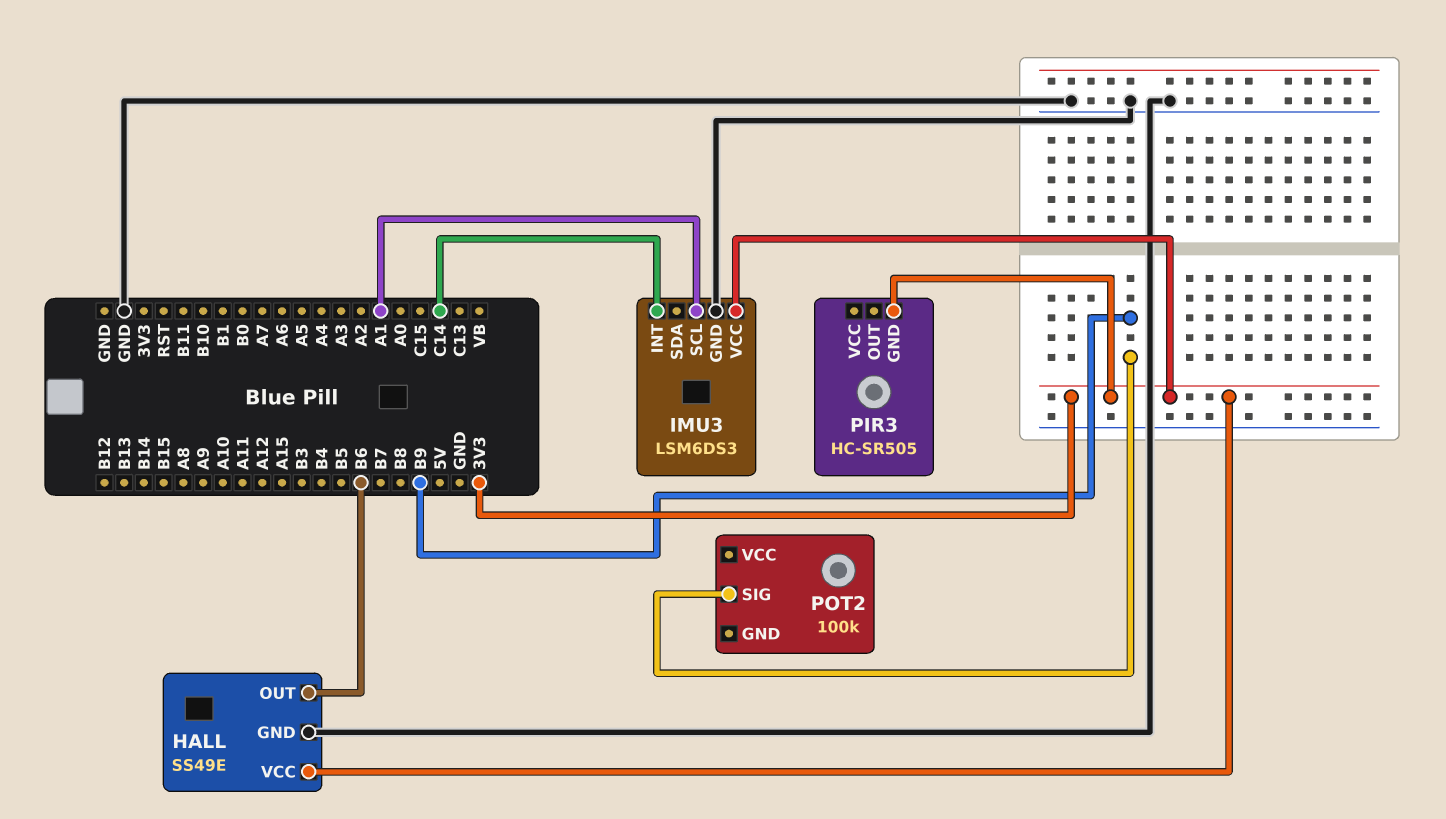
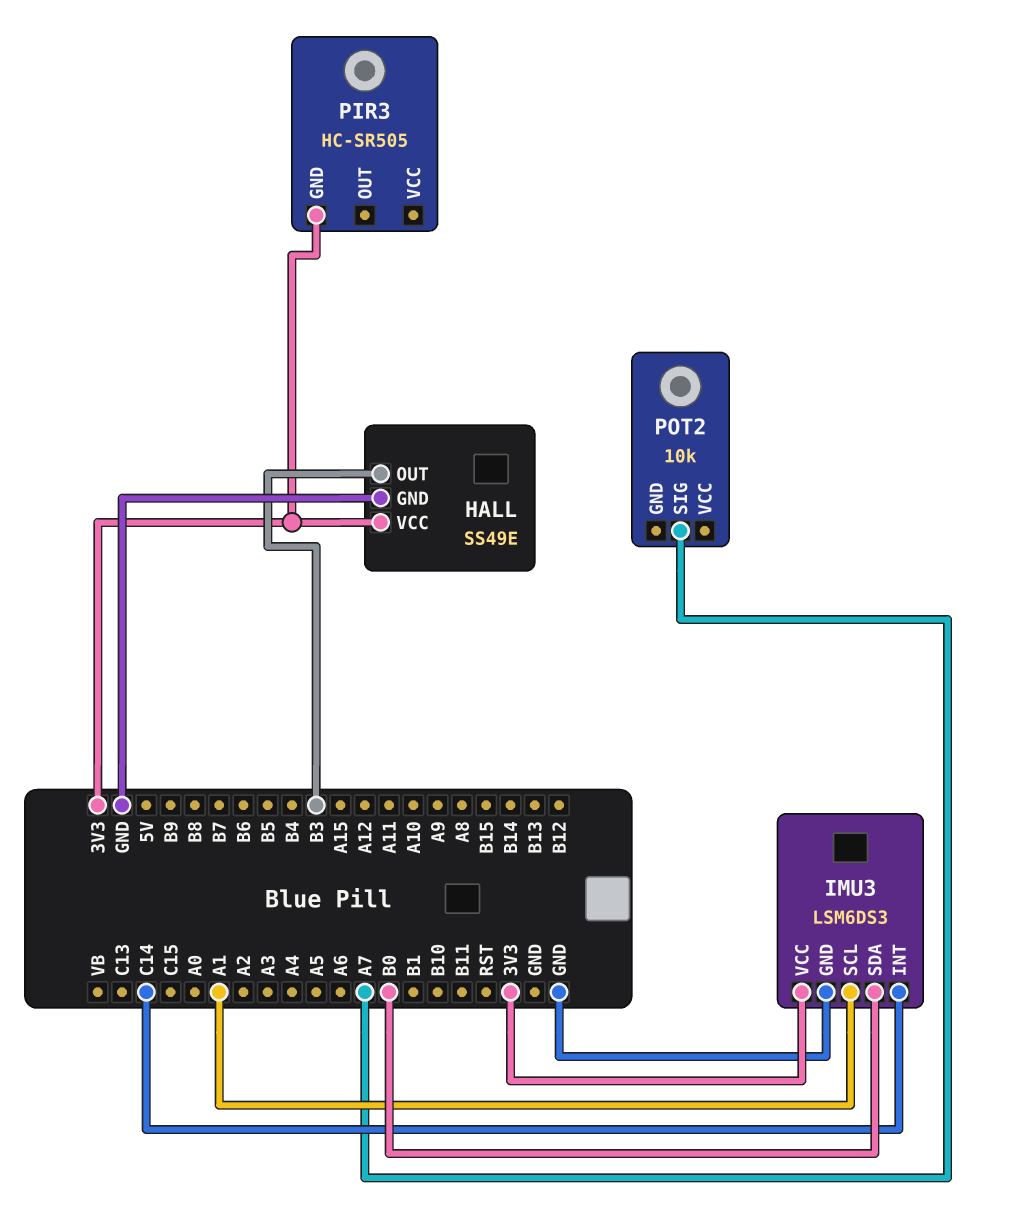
HALL pin OUT: B6 -> B3
IMU3 pin SDA: none -> B0
POT2: 100k -> 10k
POT2 pin SIG: B9 -> A7

